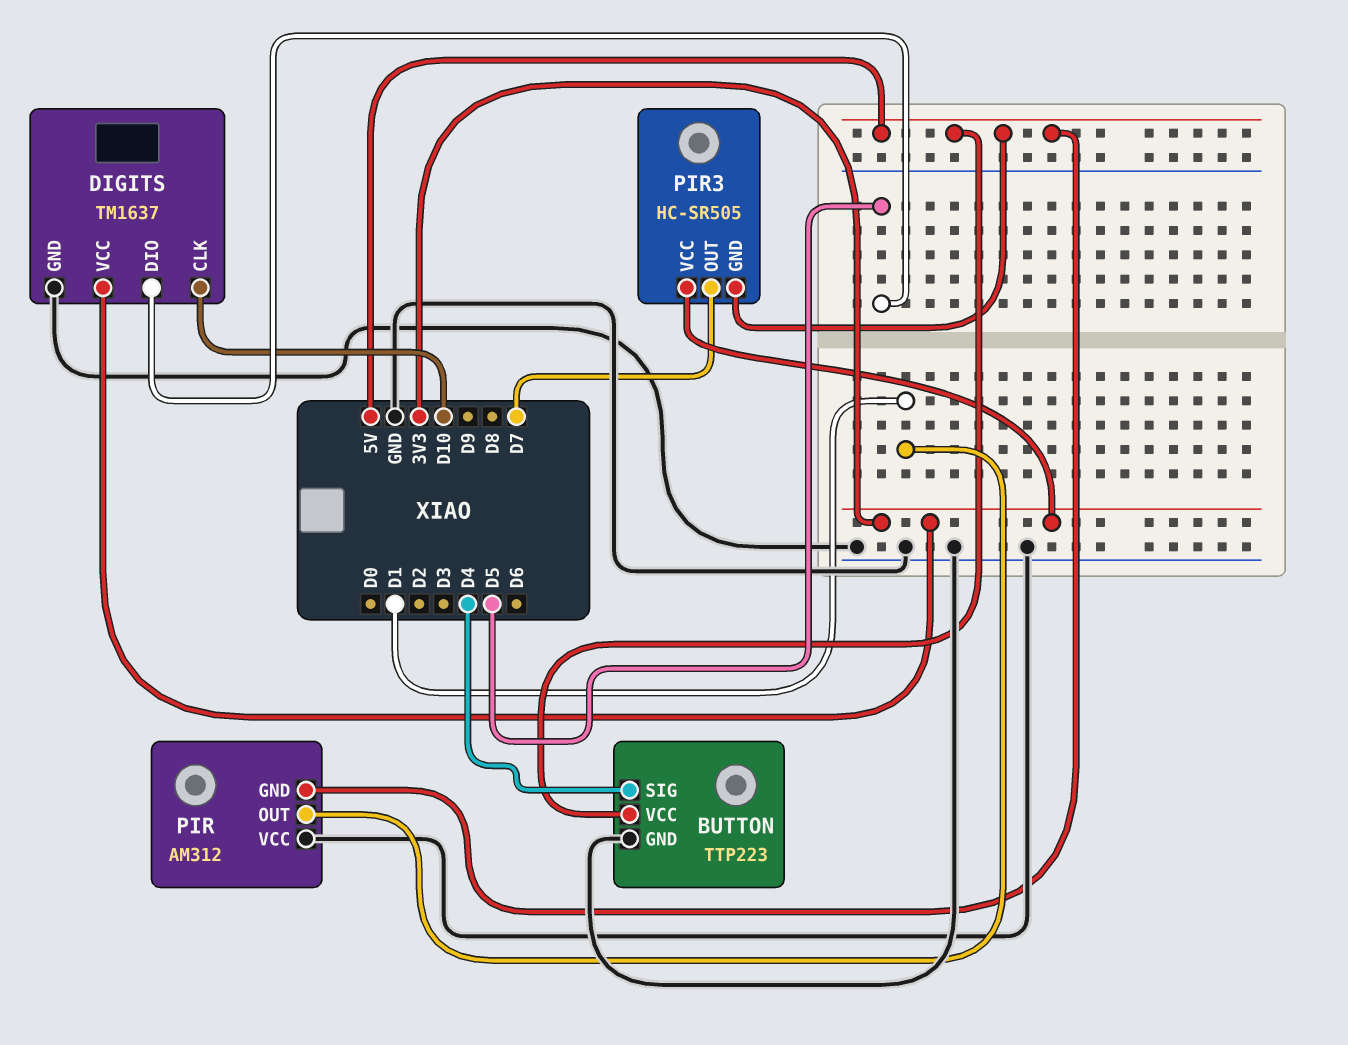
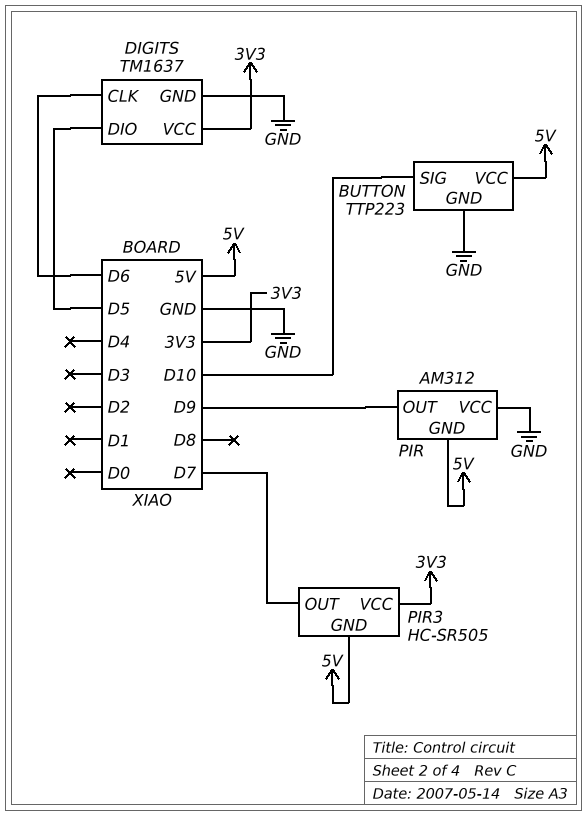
BUTTON pin SIG: D4 -> D10
DIGITS pin CLK: D10 -> D6
PIR pin OUT: D1 -> D9

